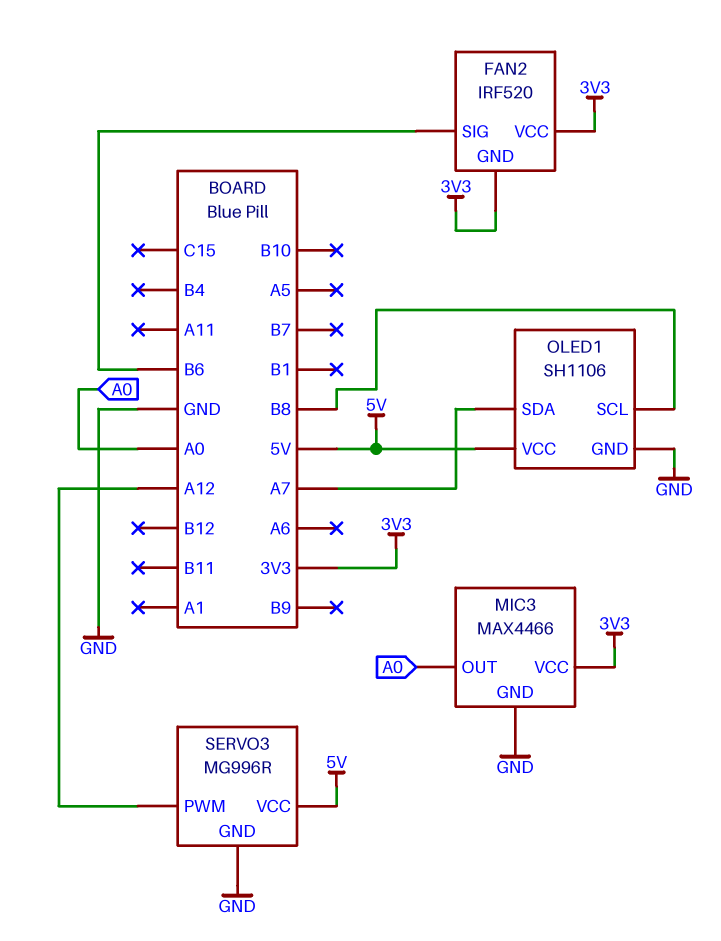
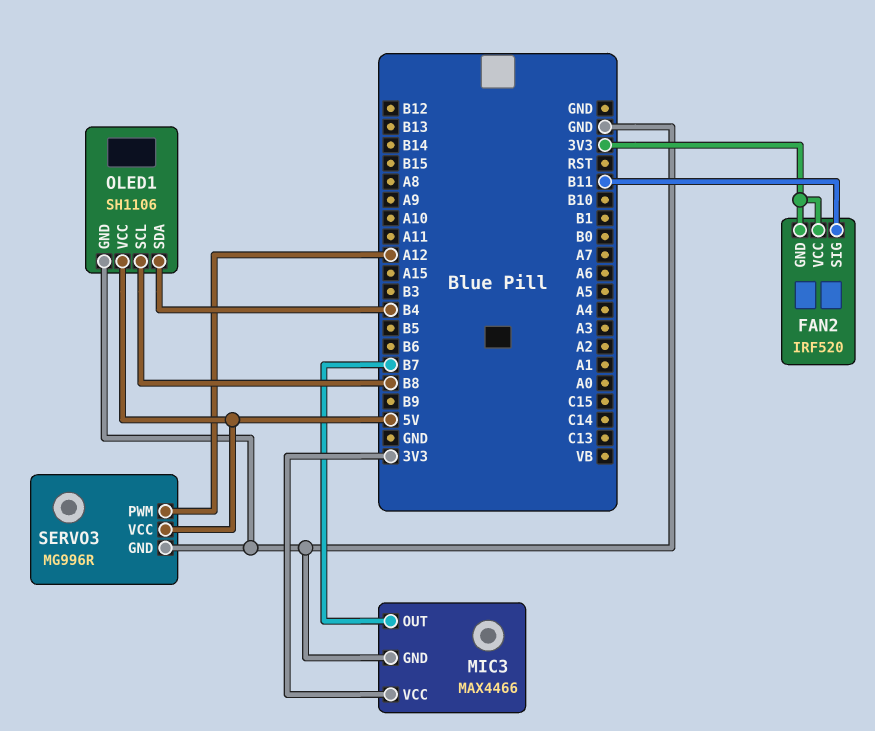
FAN2 pin SIG: B6 -> B11
MIC3 pin OUT: A0 -> B7
OLED1 pin SDA: A7 -> B4

